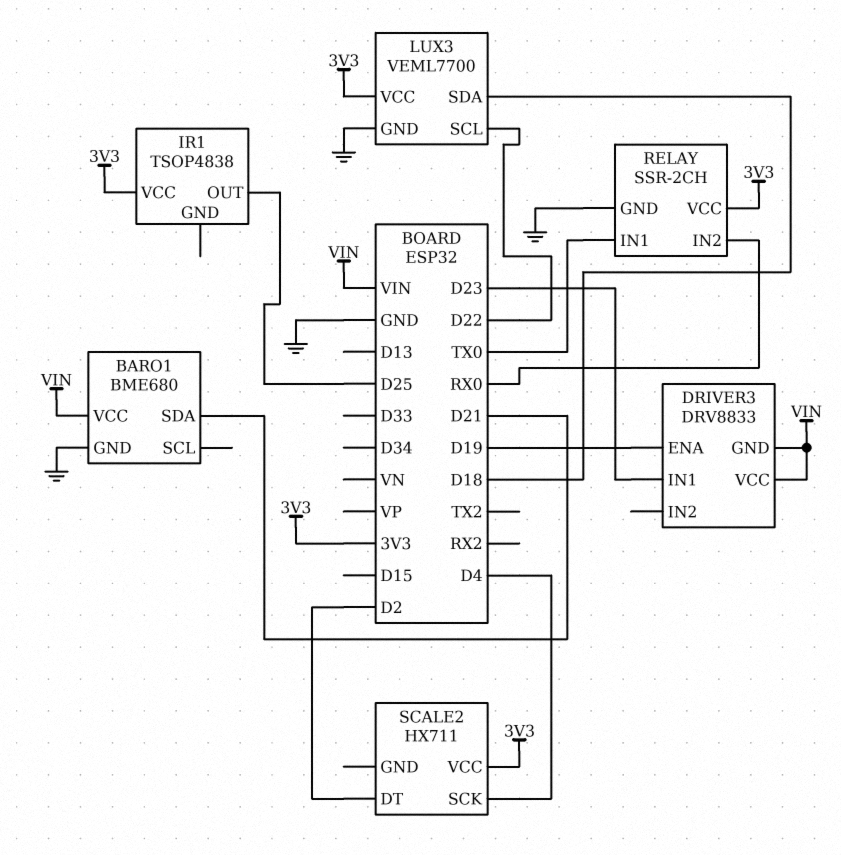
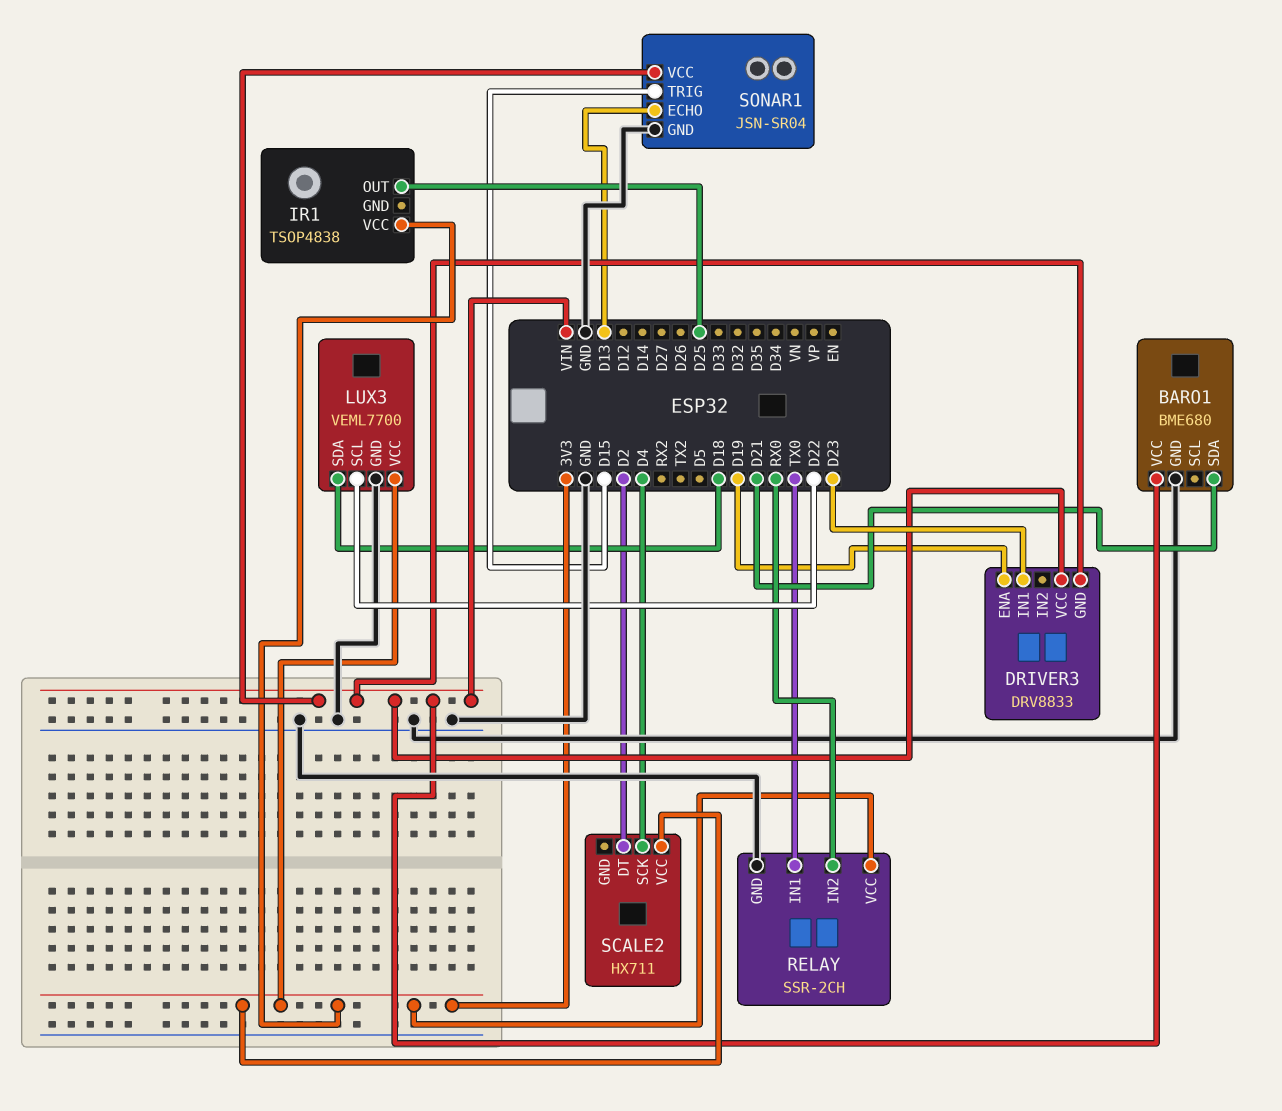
SONAR1: none -> JSN-SR04
SONAR1 pin ECHO: none -> D13
SONAR1 pin GND: none -> GND
SONAR1 pin TRIG: none -> D15
SONAR1 pin VCC: none -> VIN

